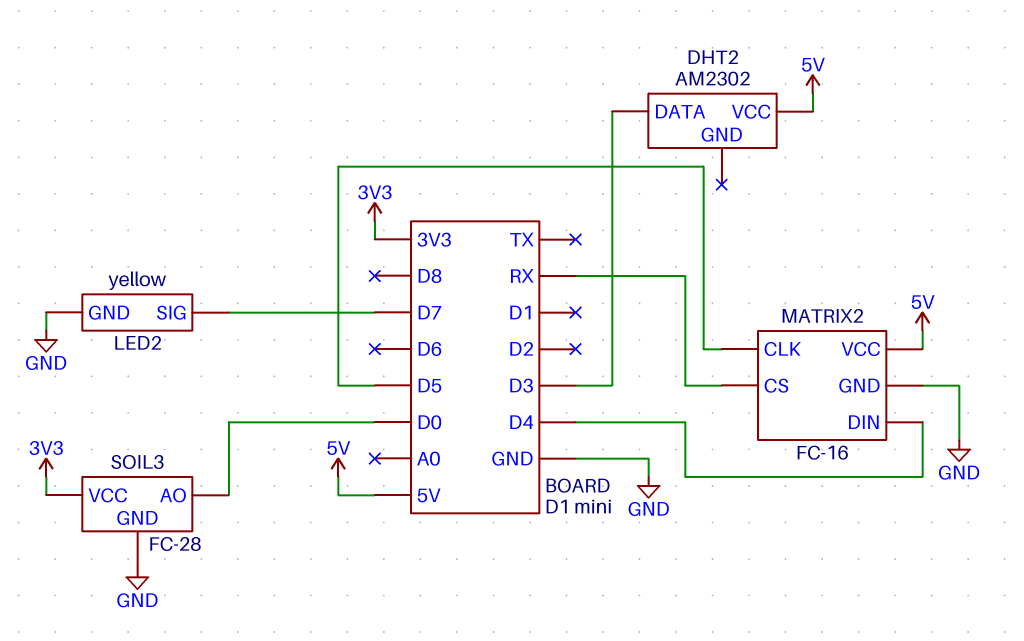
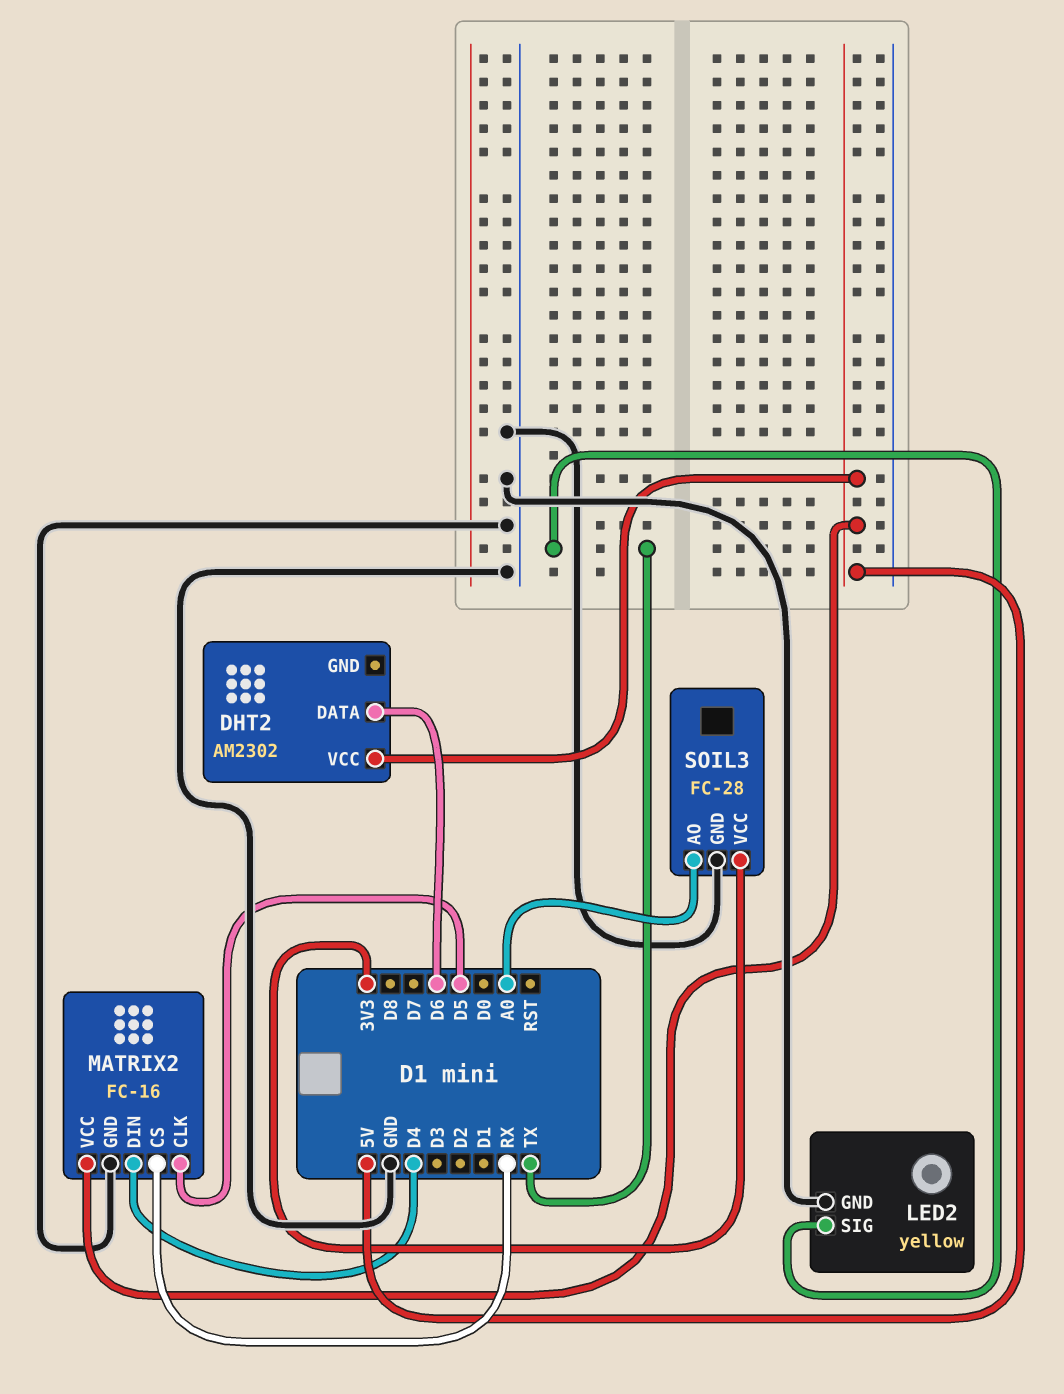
DHT2 pin DATA: D3 -> D6
LED2 pin SIG: D7 -> TX
SOIL3 pin AO: D0 -> A0

